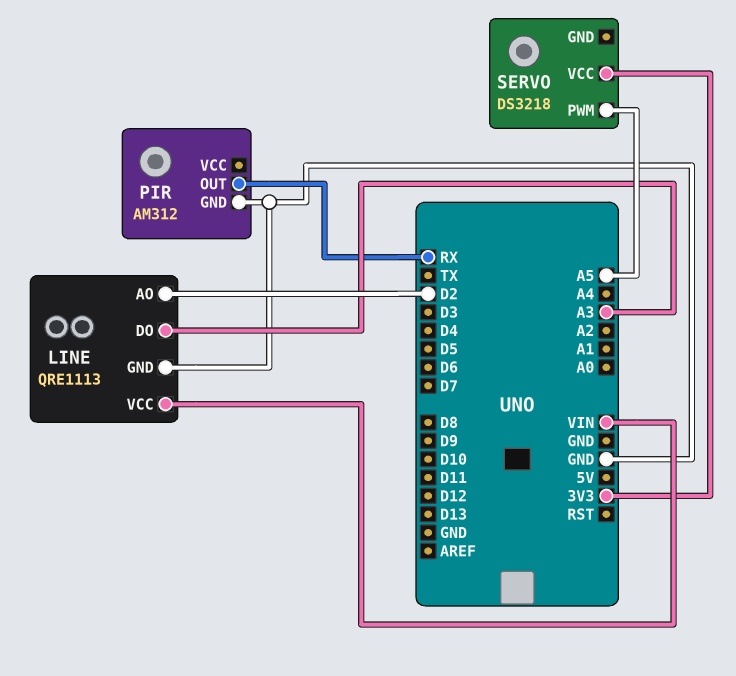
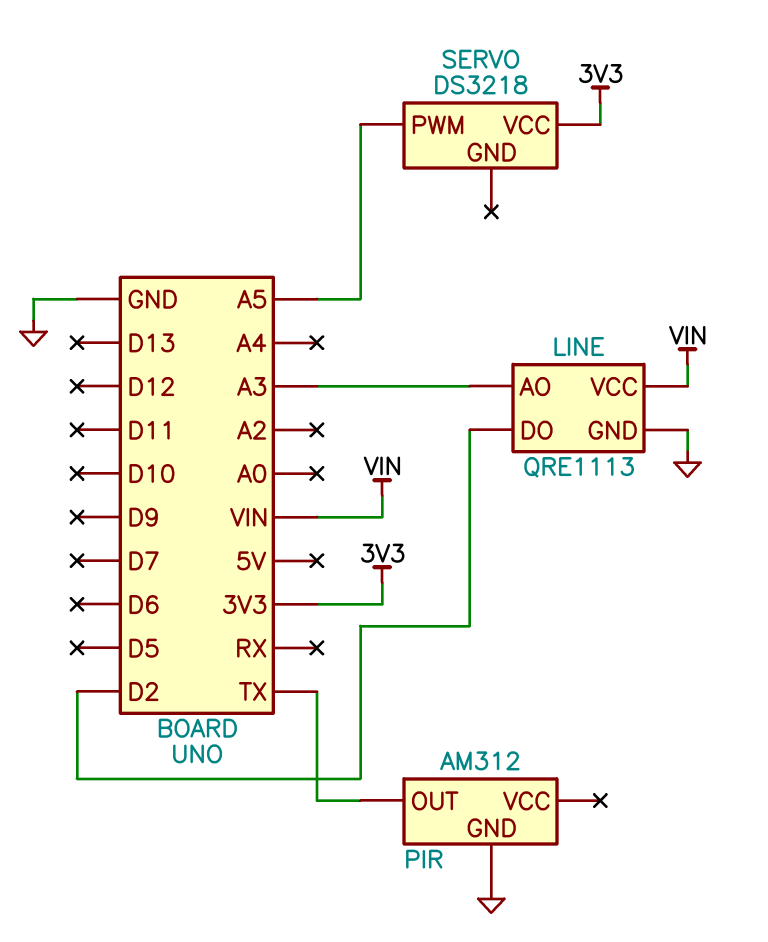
LINE pin AO: D2 -> A3
LINE pin DO: A3 -> D2
PIR pin OUT: RX -> TX

